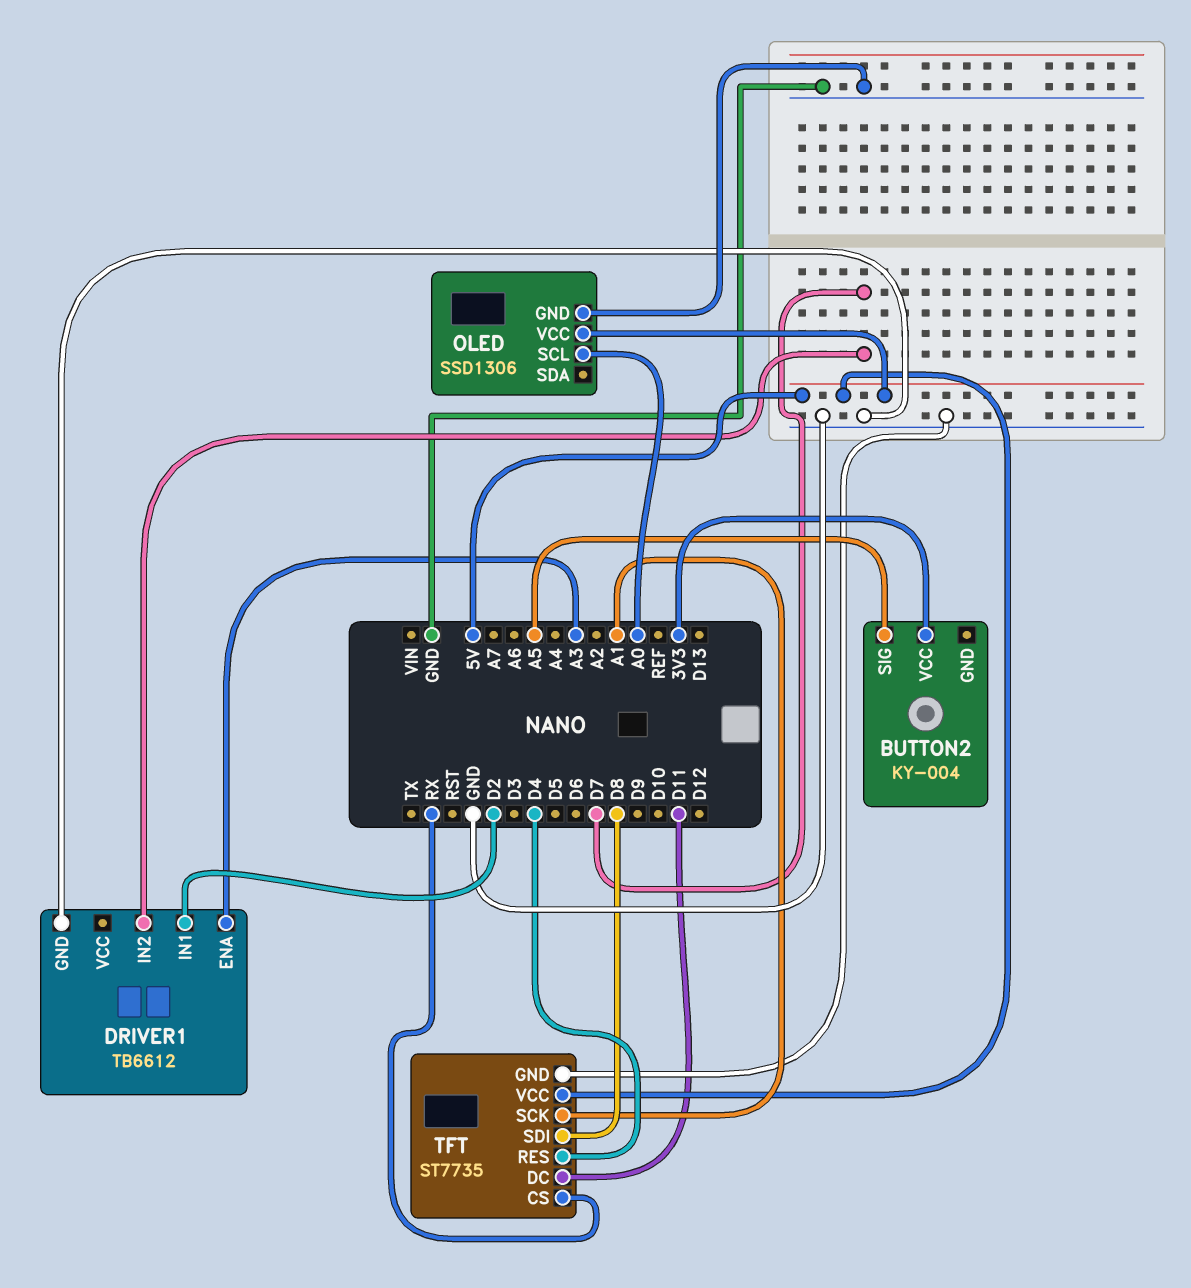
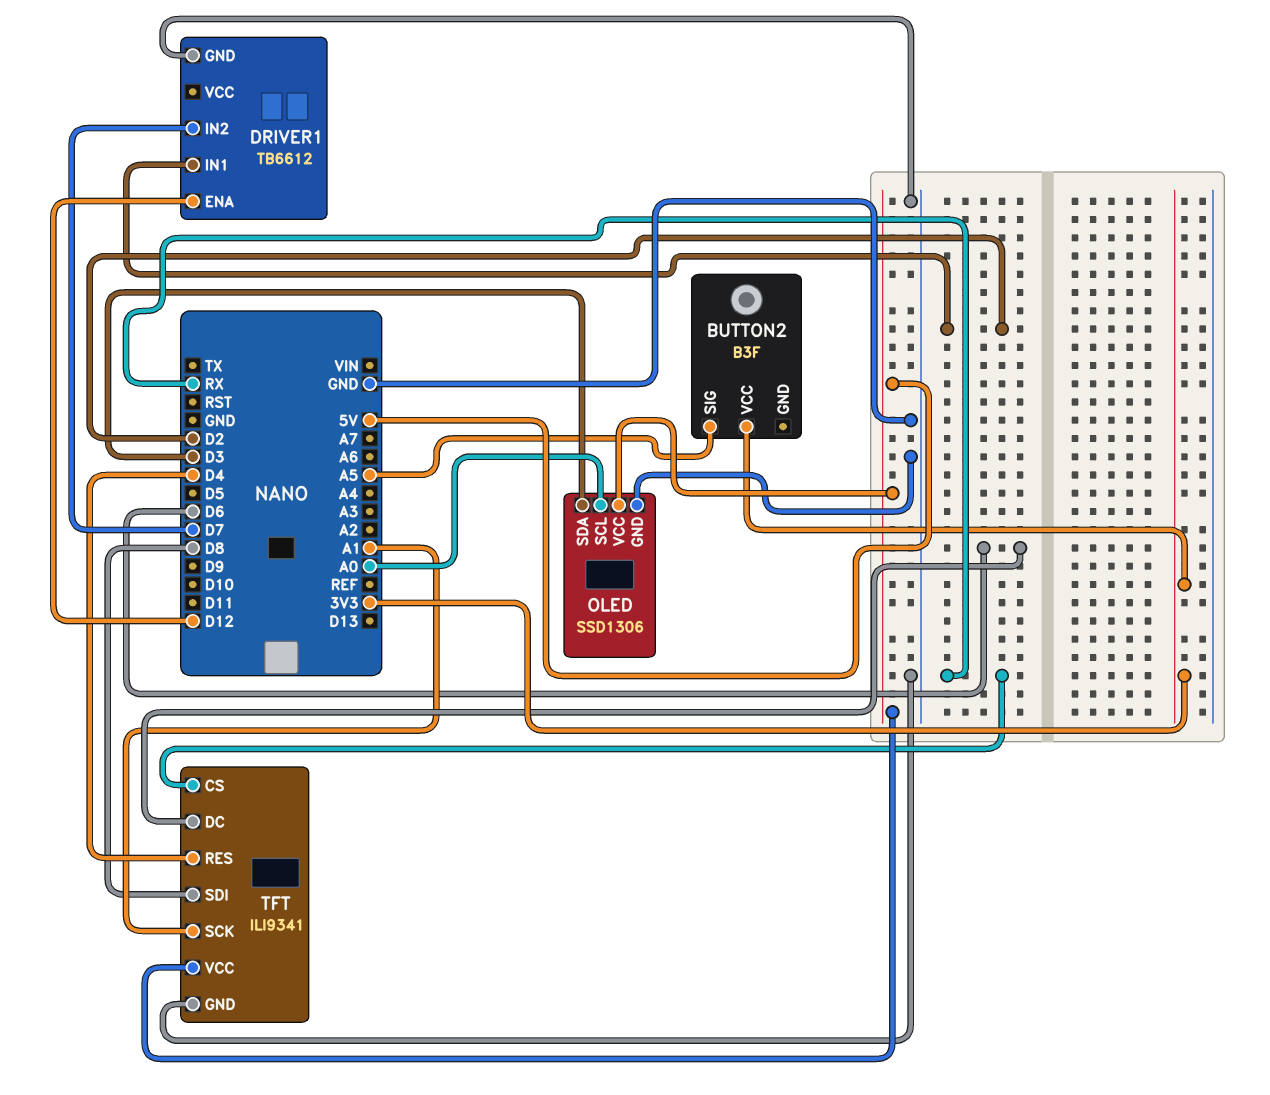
BUTTON2: KY-004 -> B3F
DRIVER1 pin ENA: A3 -> D12
OLED pin SDA: none -> D3
TFT: ST7735 -> ILI9341
TFT pin DC: D11 -> D6

